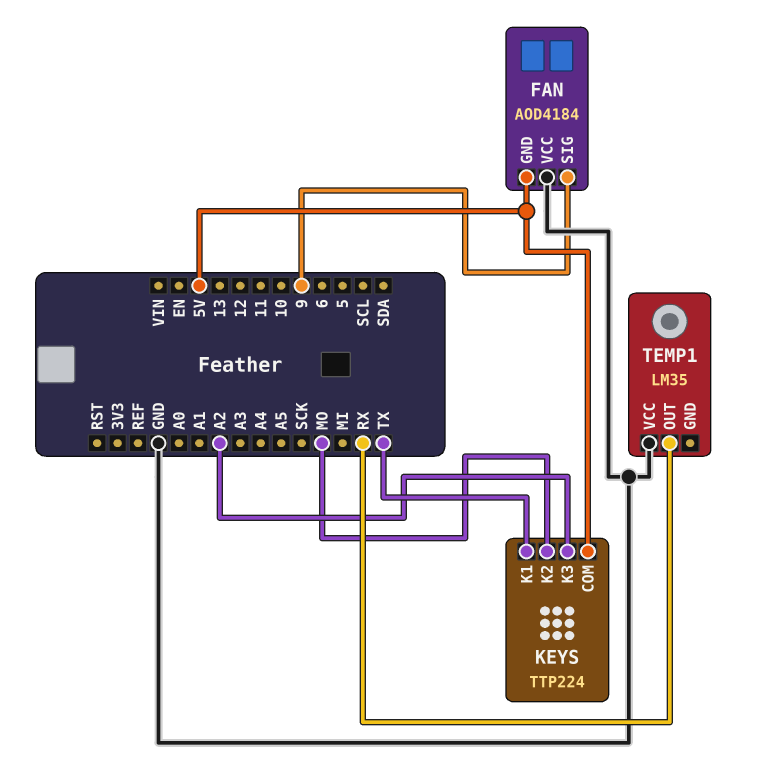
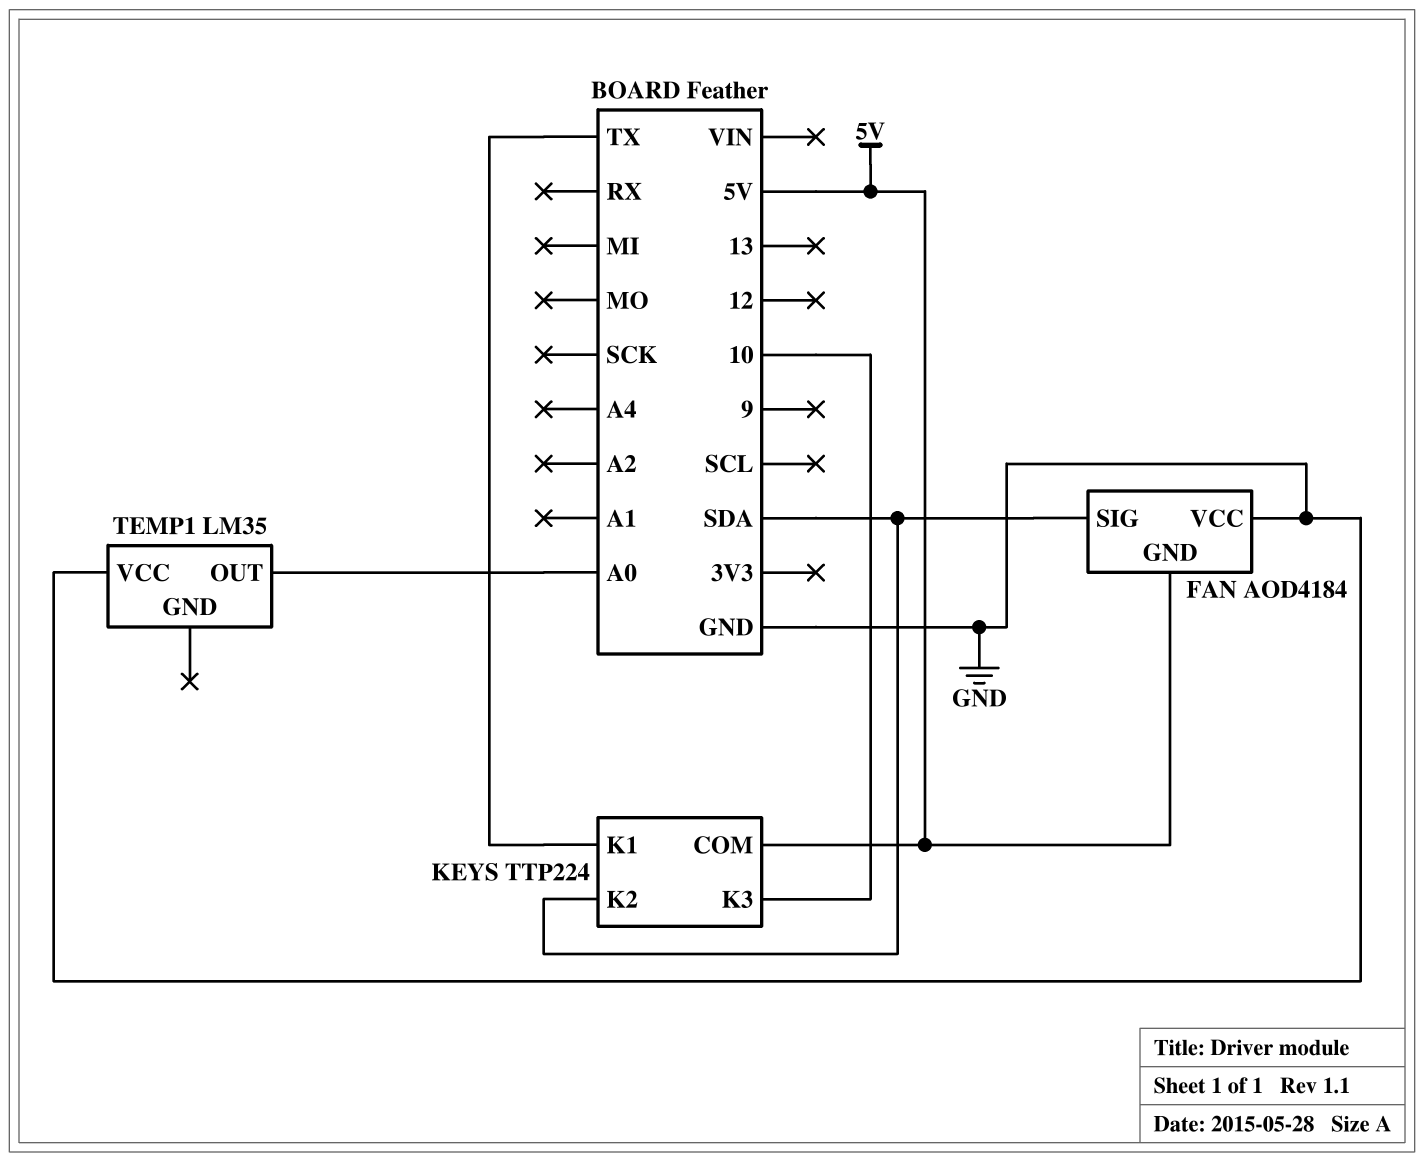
FAN pin SIG: 9 -> SDA
KEYS pin K2: MO -> SDA
KEYS pin K3: A2 -> 10
TEMP1 pin OUT: RX -> A0

